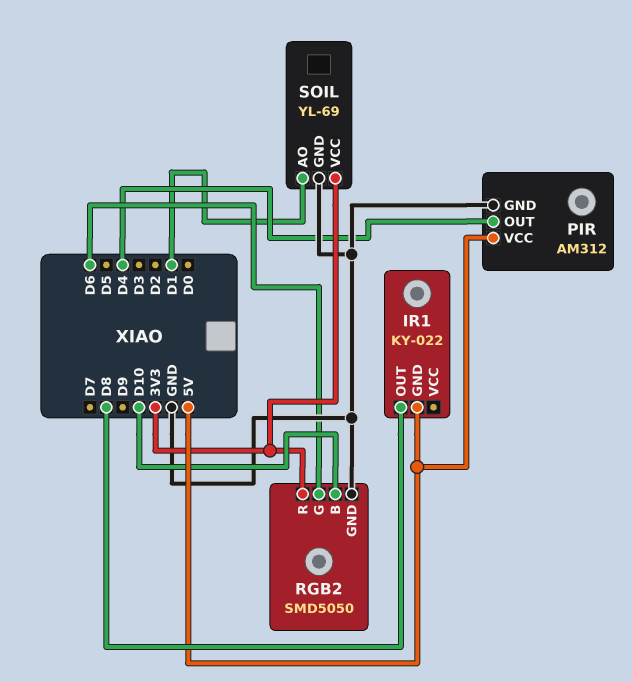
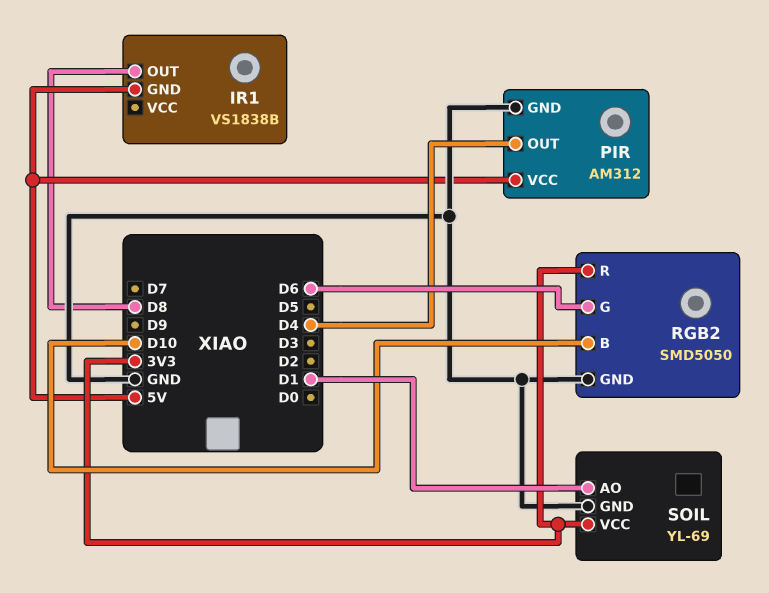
IR1: KY-022 -> VS1838B

